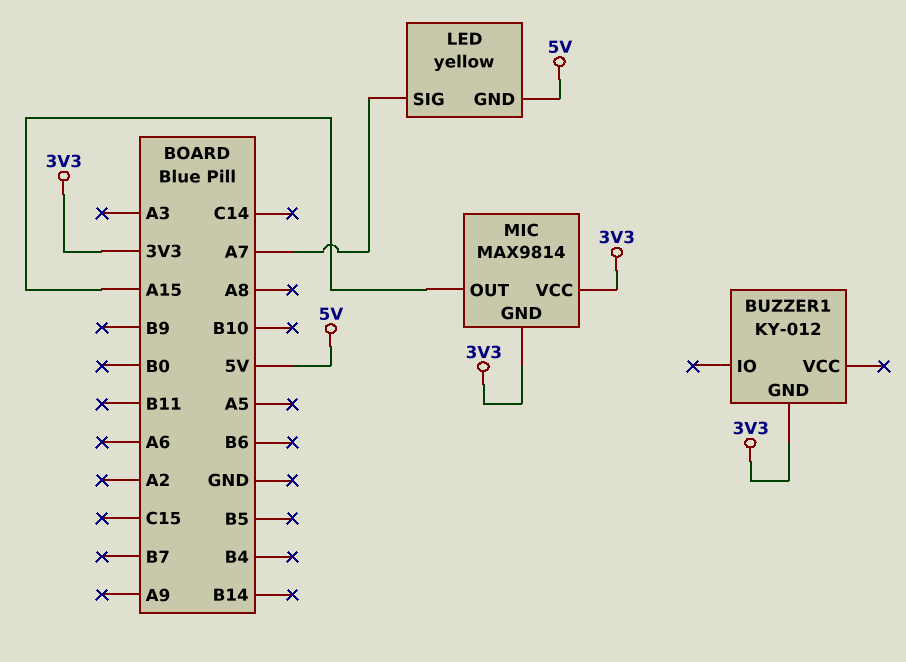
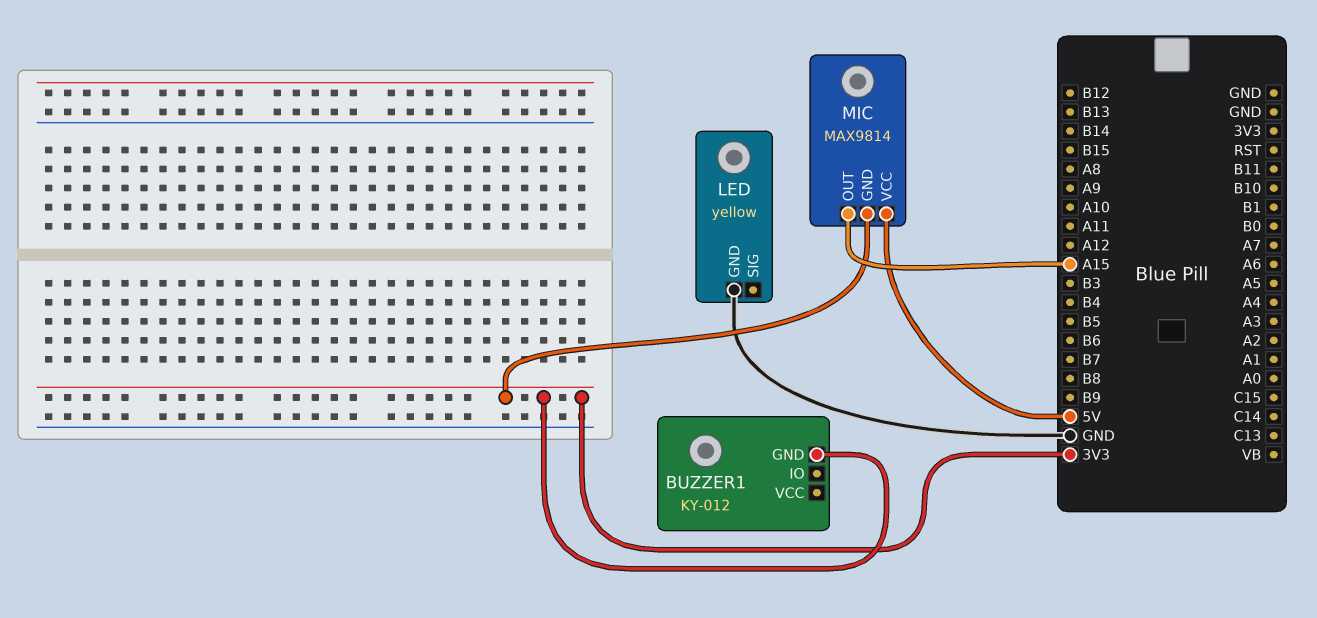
LED pin GND: 5V -> GND
LED pin SIG: A7 -> none
MIC pin VCC: 3V3 -> 5V

